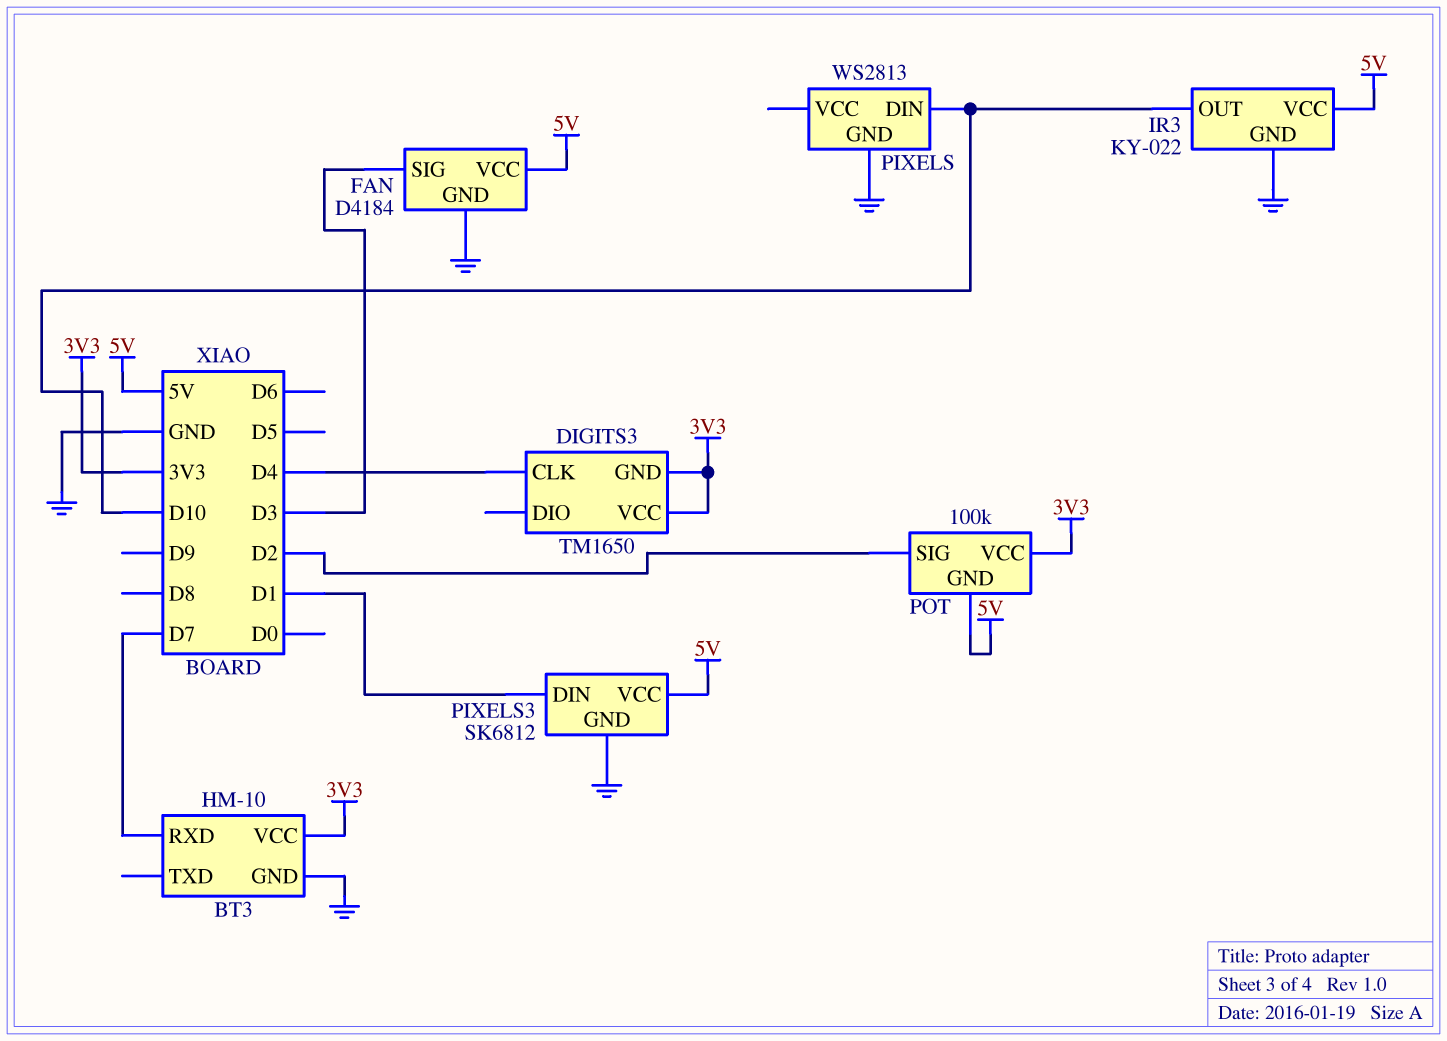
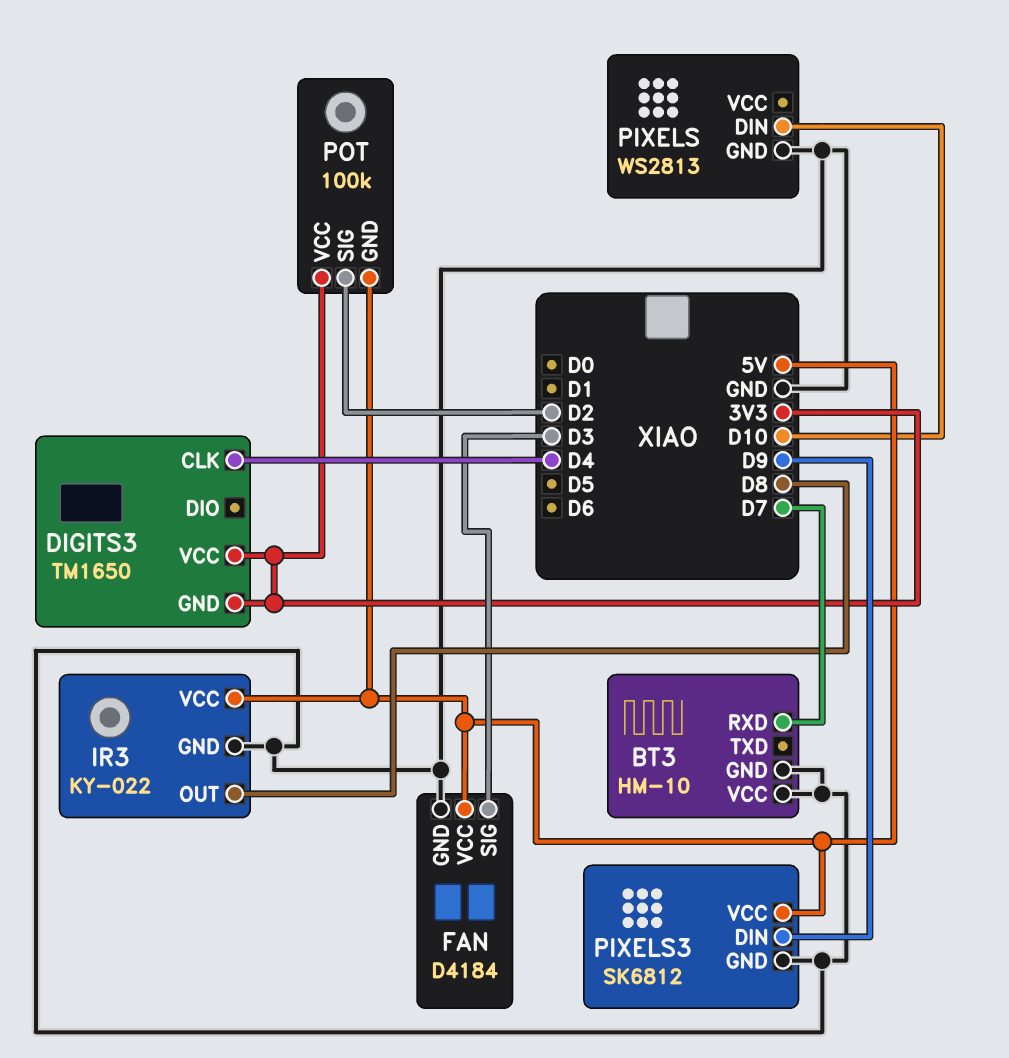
BT3 pin VCC: 3V3 -> GND
IR3 pin OUT: D10 -> D8
PIXELS3 pin DIN: D1 -> D9

